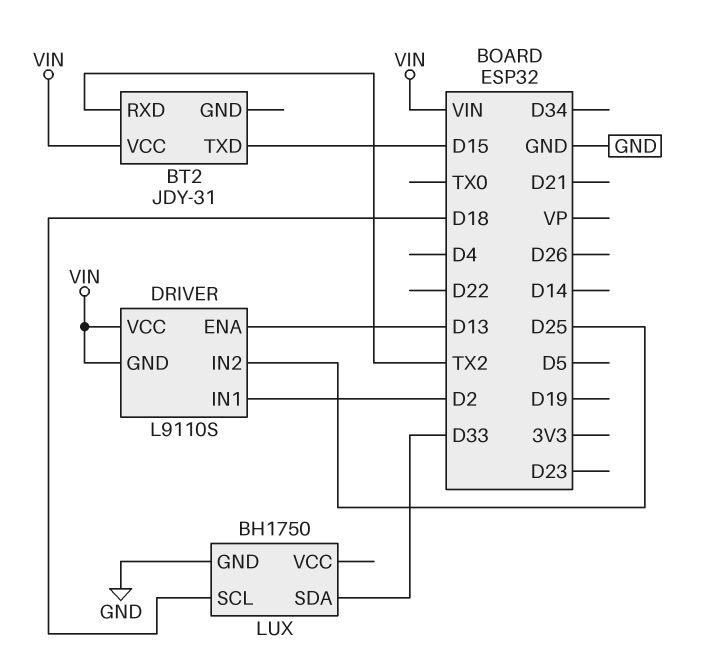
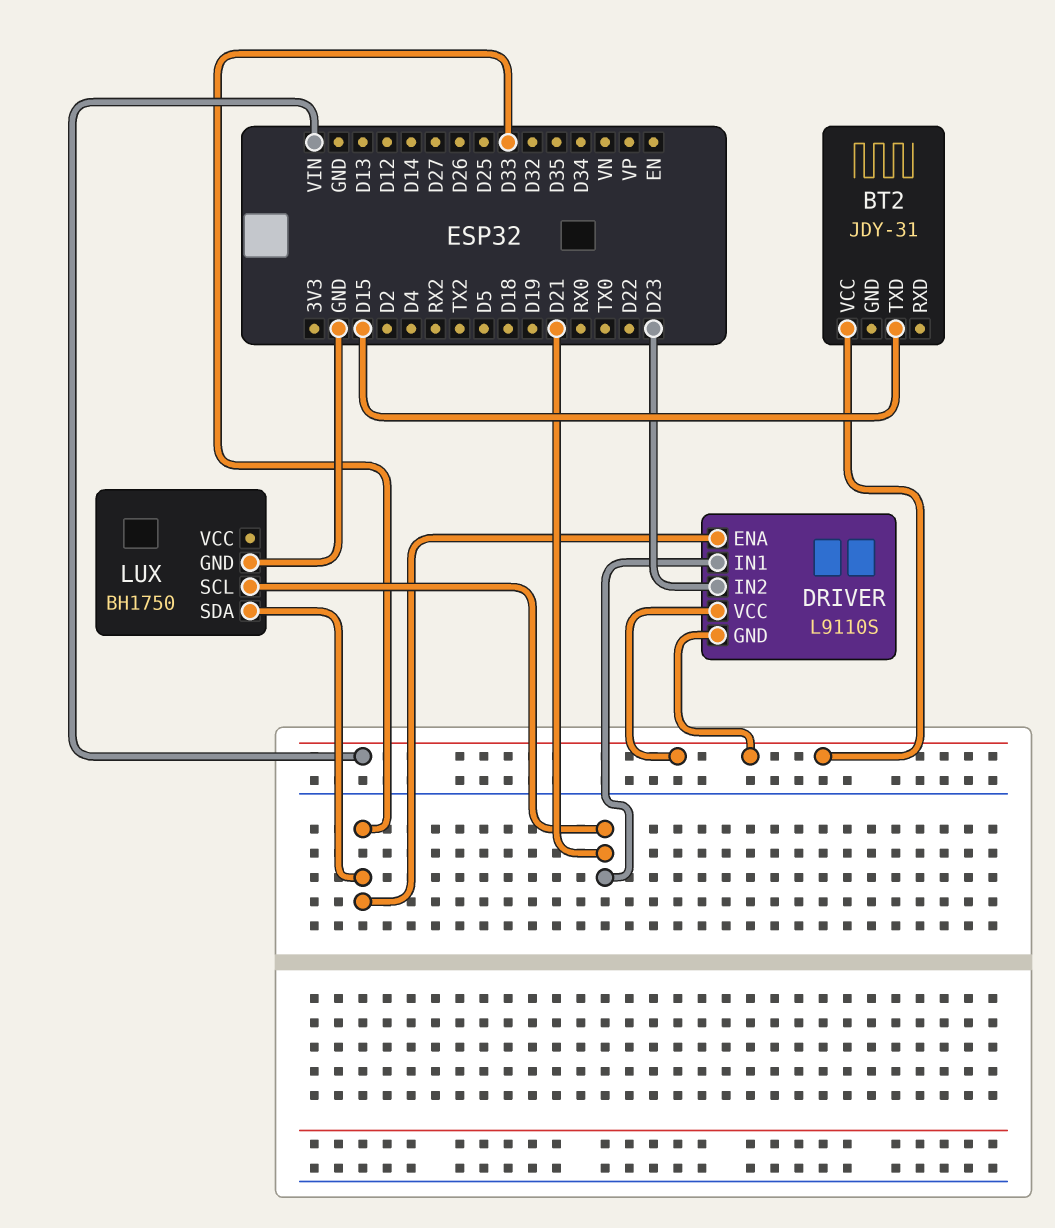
BT2 pin RXD: TX2 -> none
DRIVER pin ENA: D13 -> D33
DRIVER pin IN1: D2 -> D21
DRIVER pin IN2: D25 -> D23
LUX pin SCL: D18 -> D21

